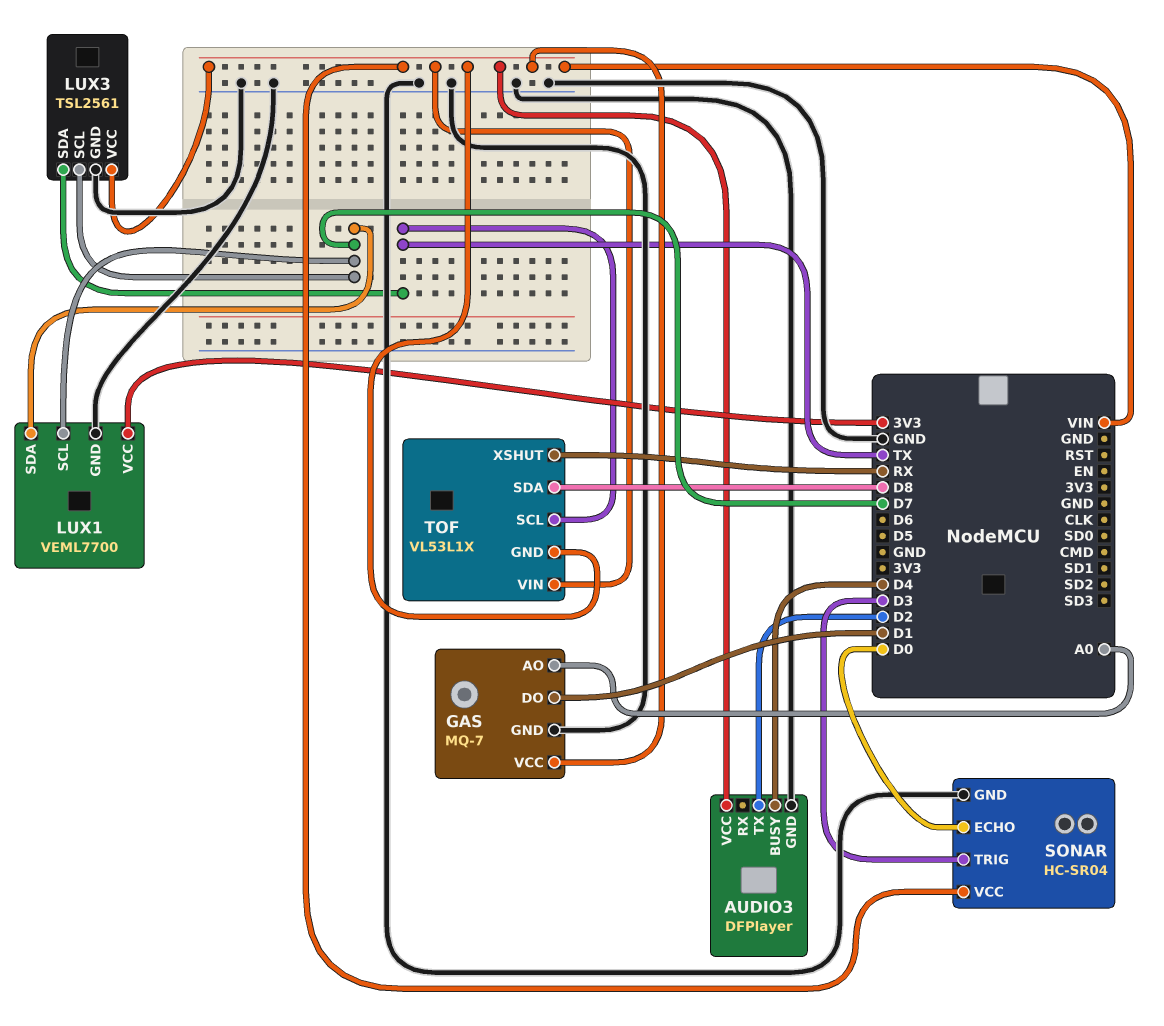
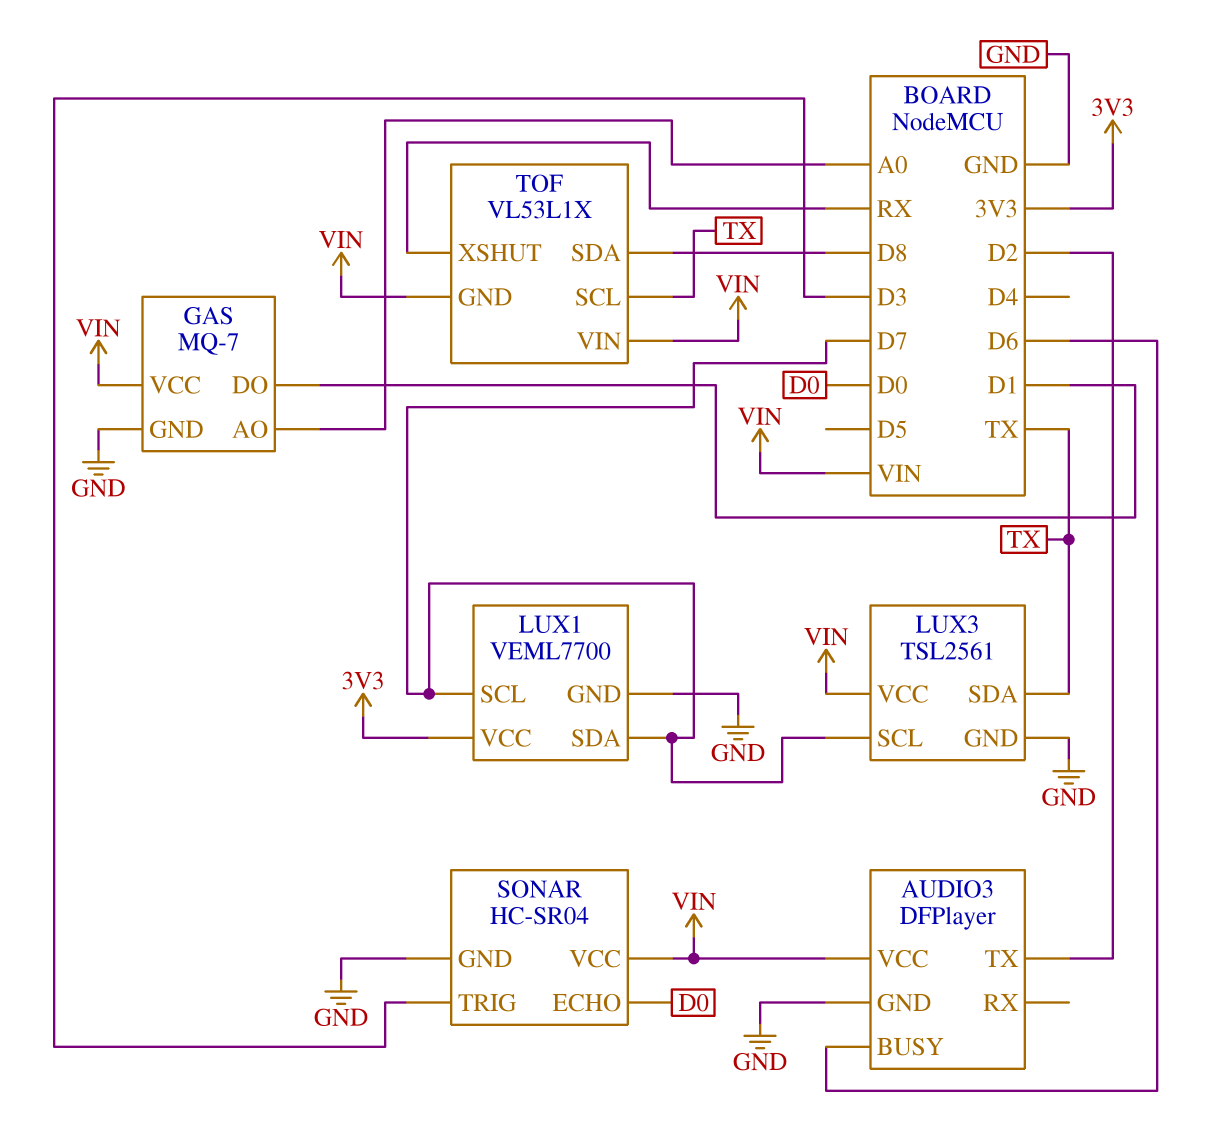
AUDIO3 pin BUSY: D4 -> D6

